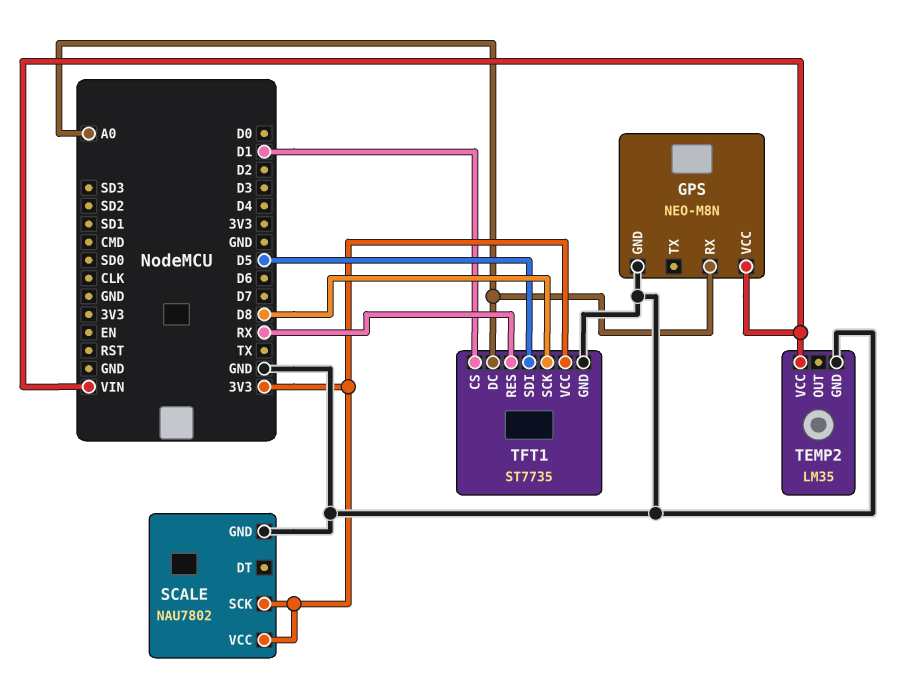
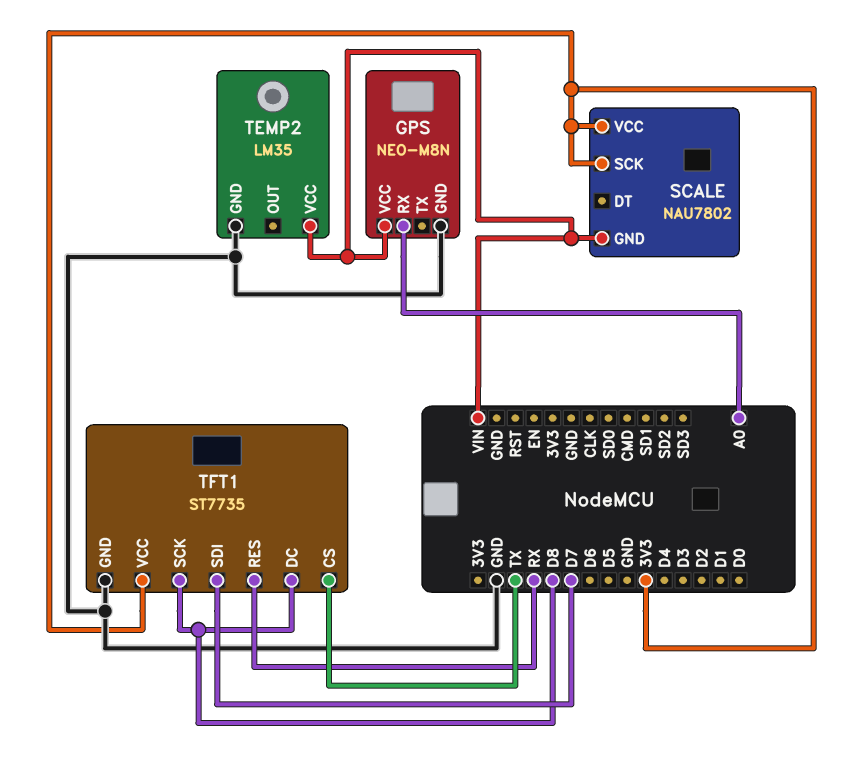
SCALE pin GND: GND -> VIN
TFT1 pin CS: D1 -> TX
TFT1 pin DC: A0 -> D8
TFT1 pin SDI: D5 -> D7

